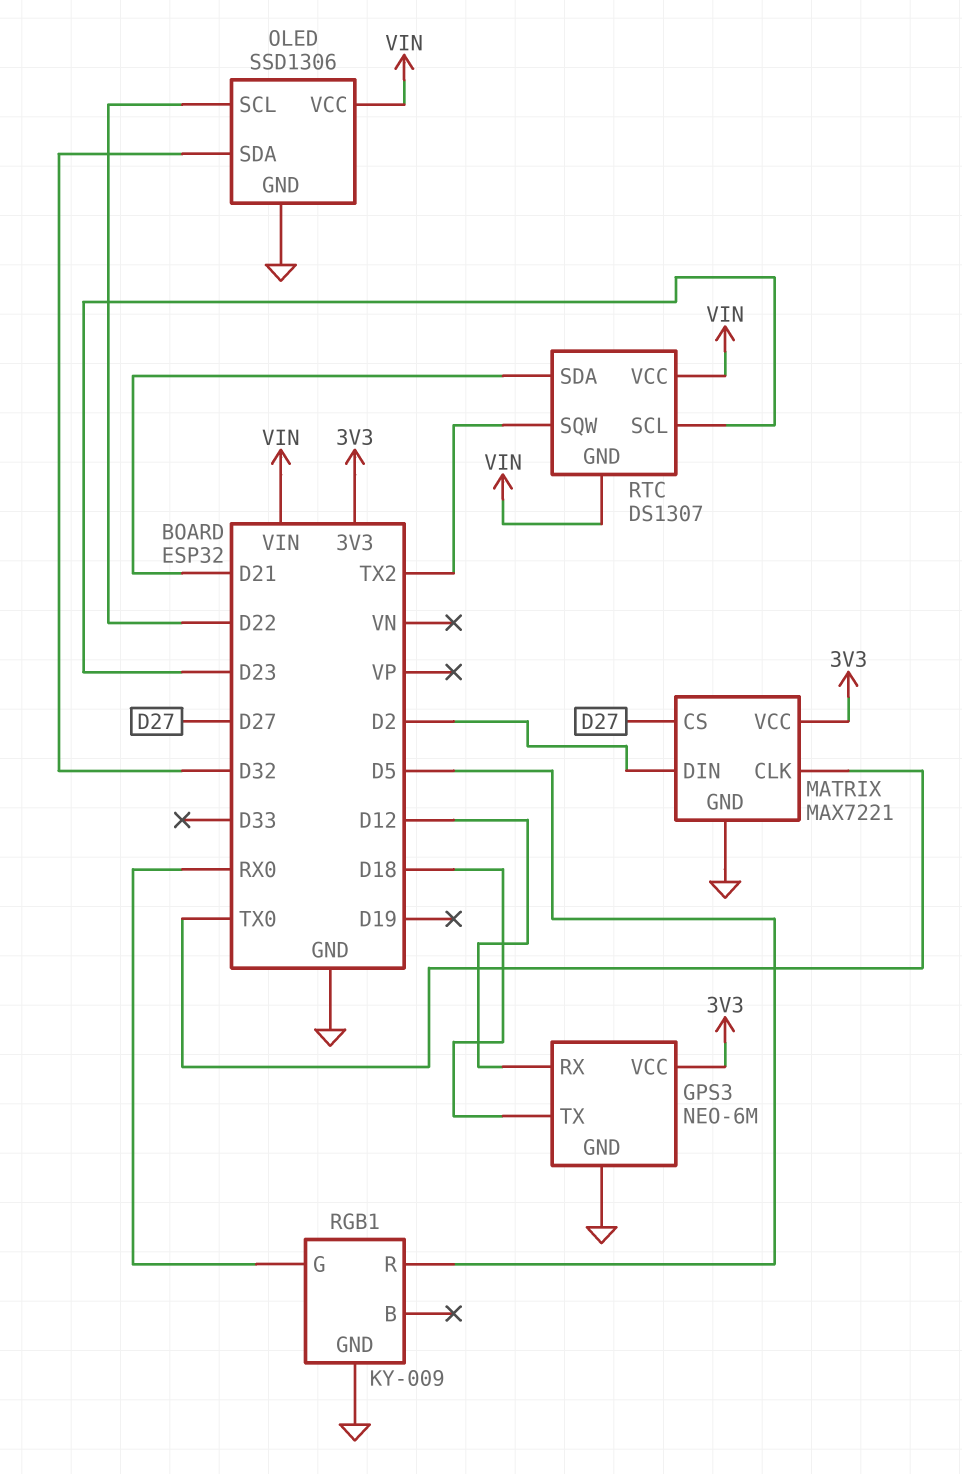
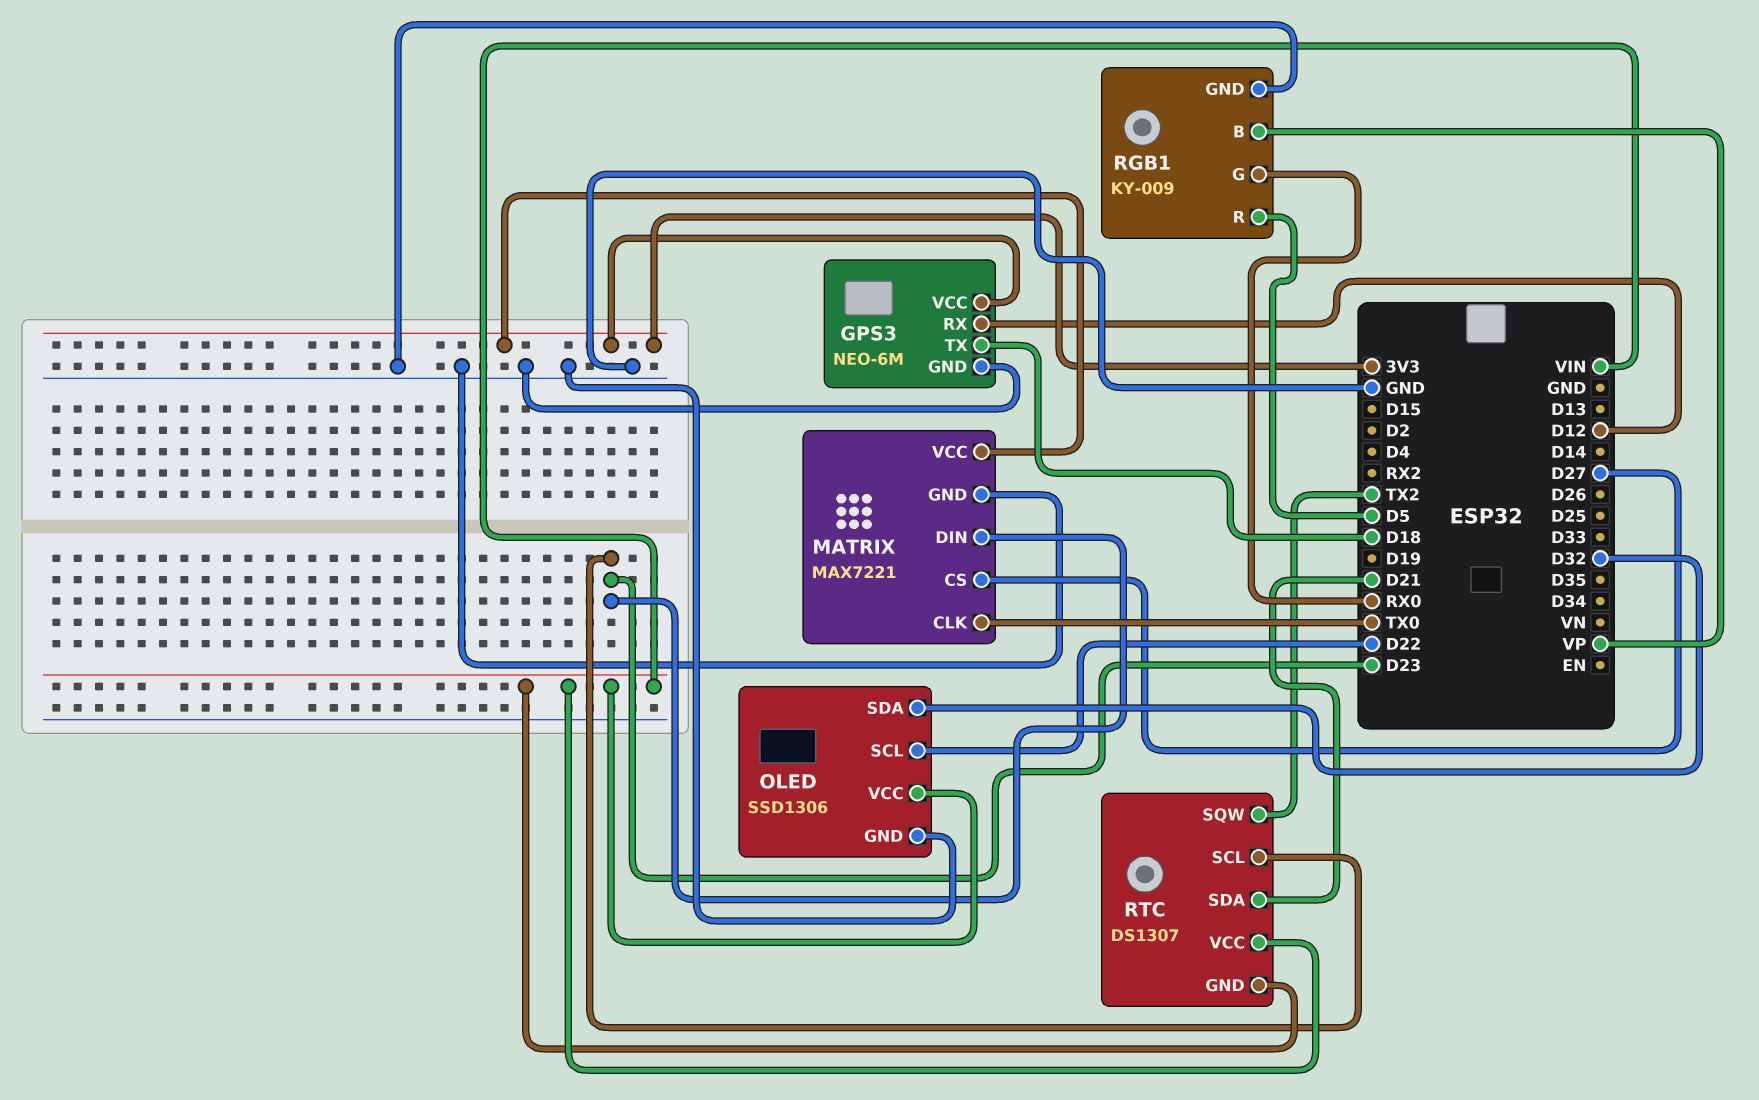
MATRIX pin DIN: D2 -> D23
RGB1 pin B: none -> VP

